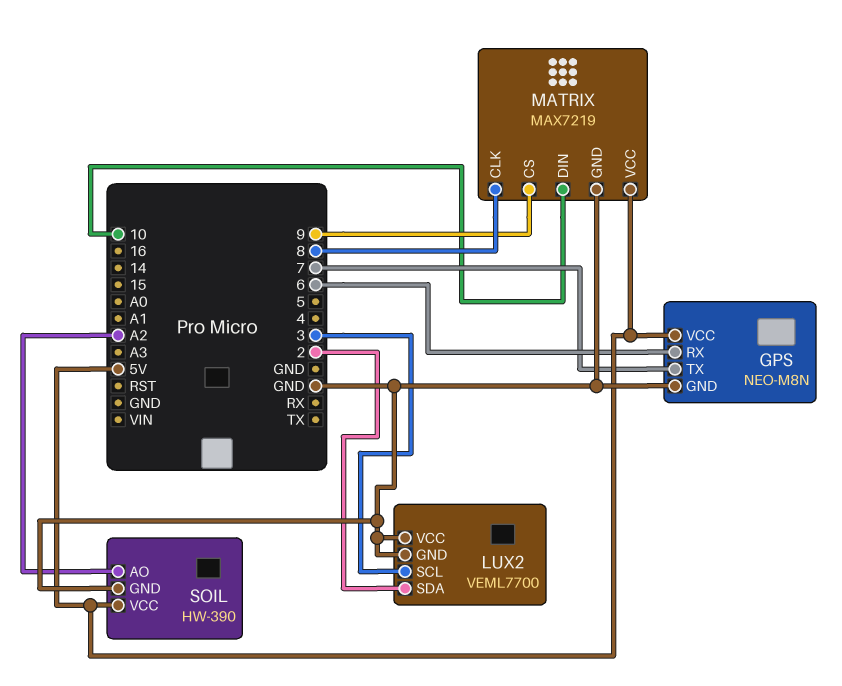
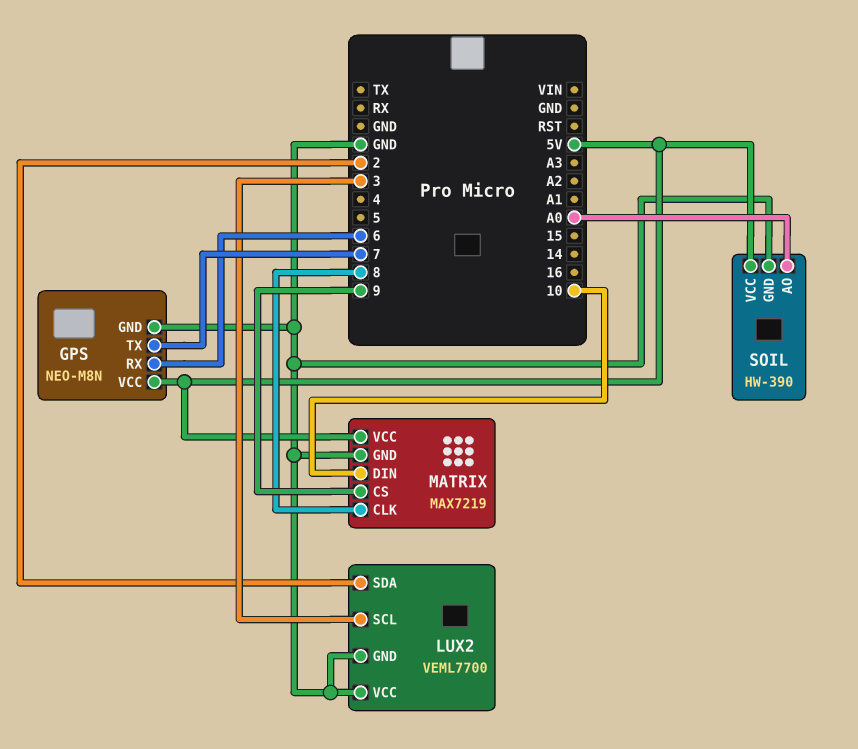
SOIL pin AO: A2 -> A0

